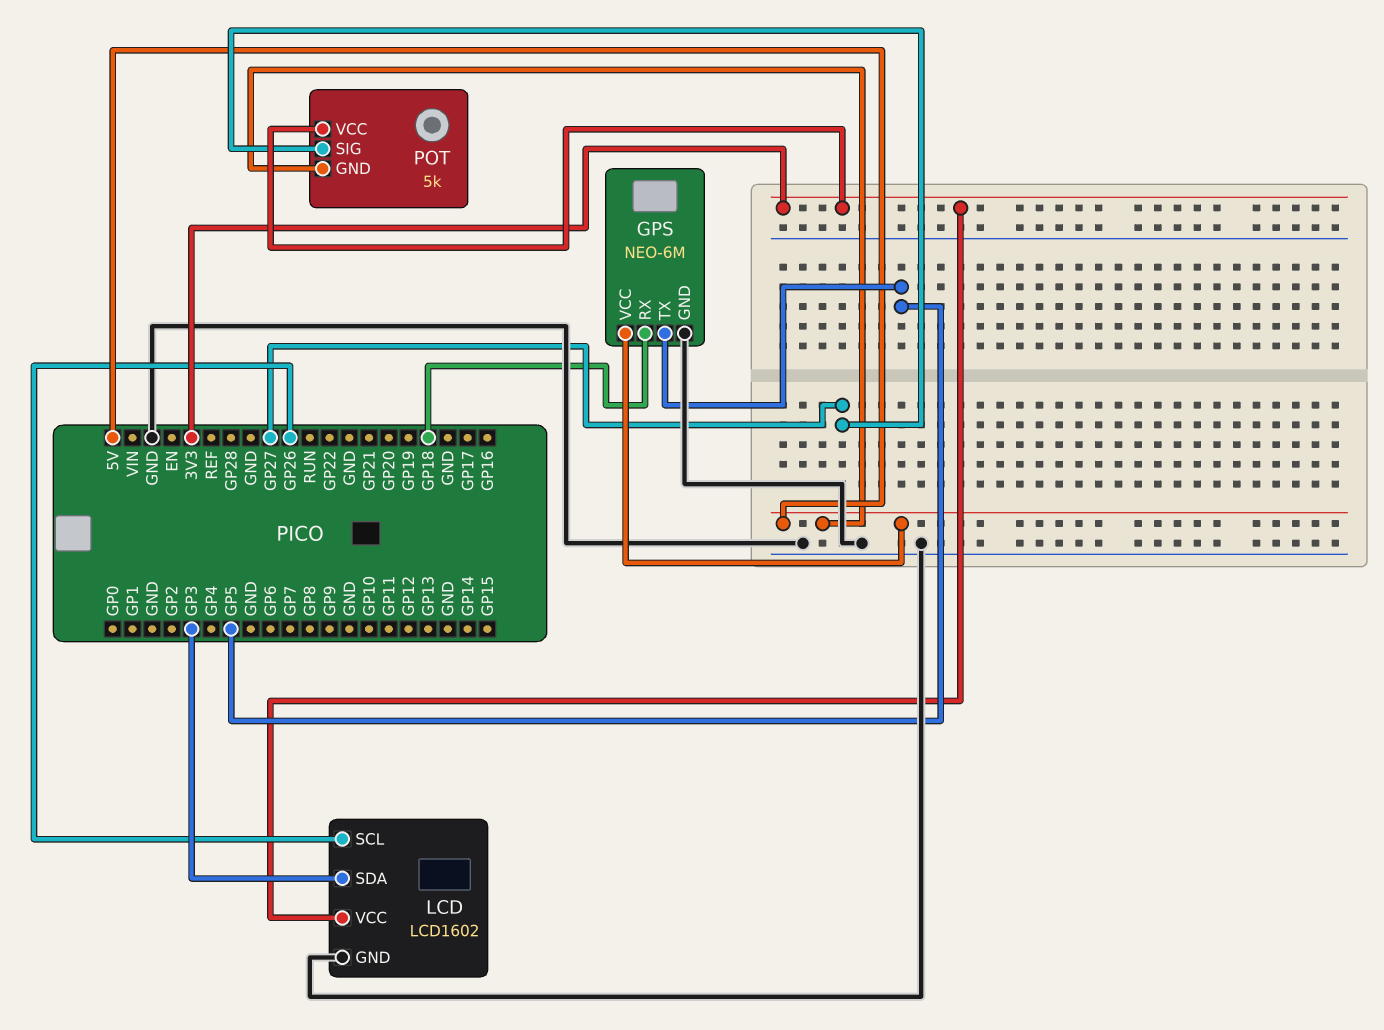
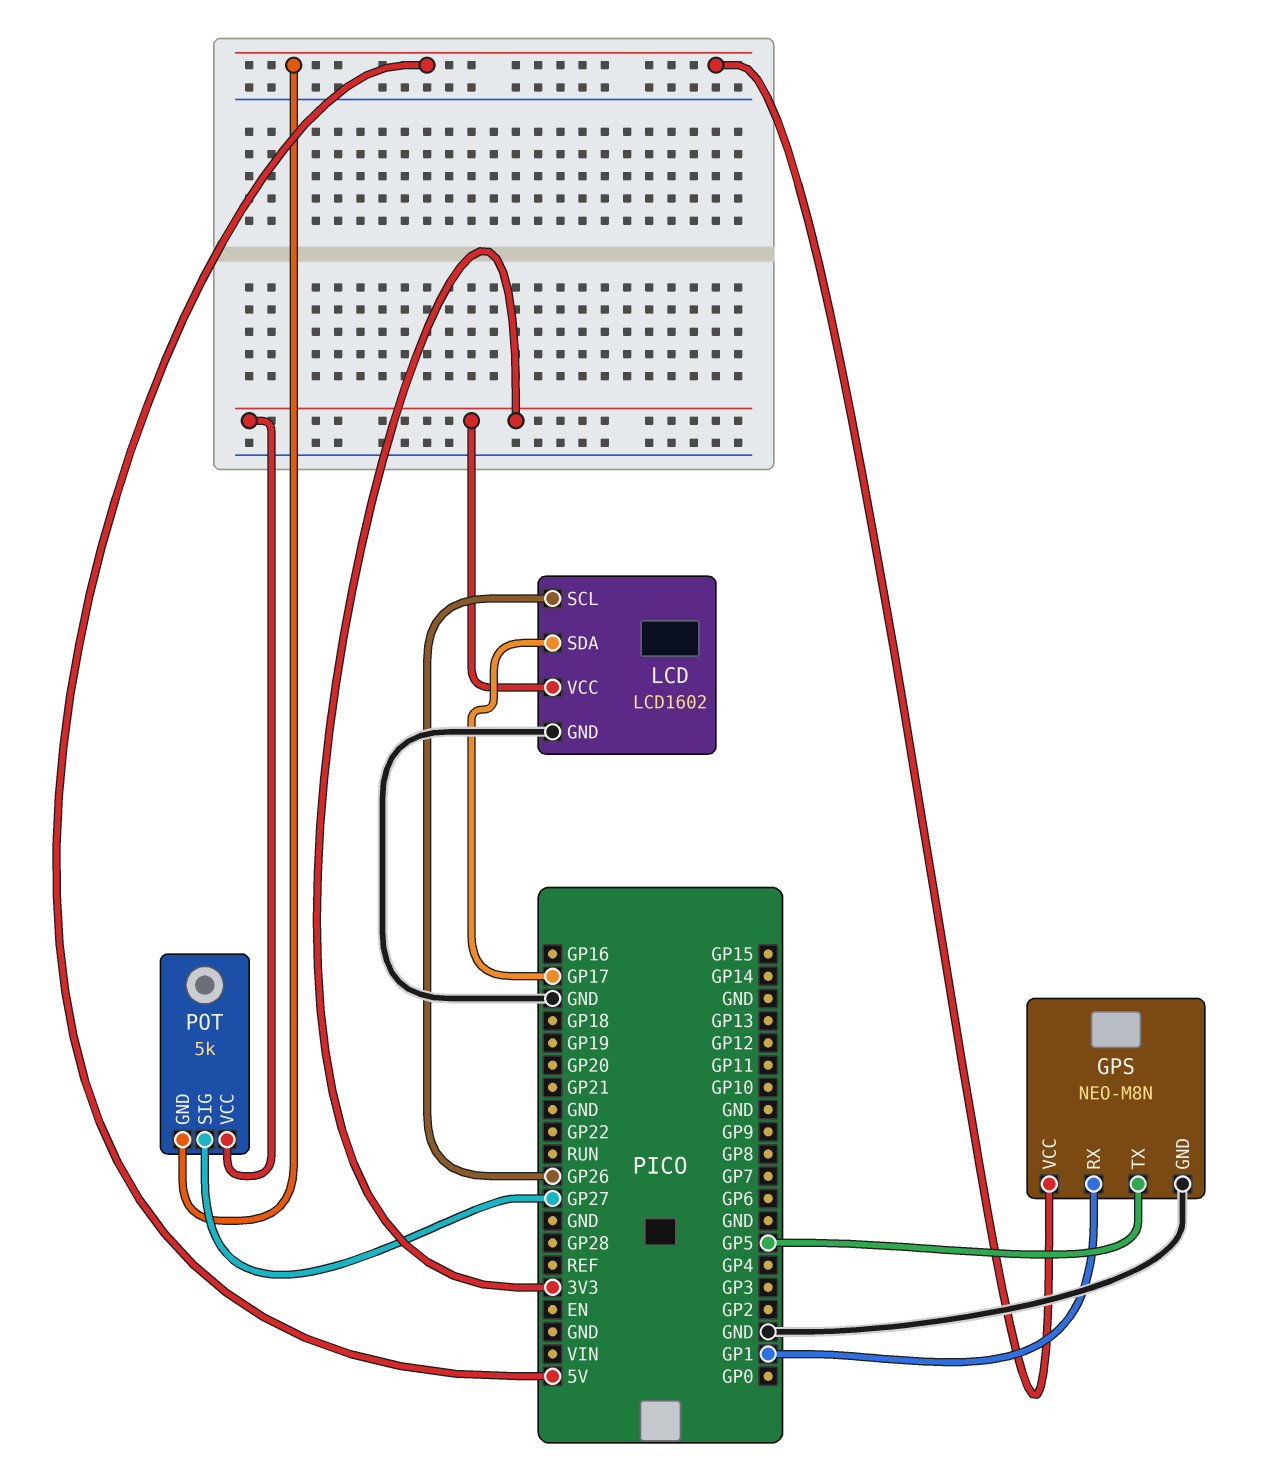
GPS: NEO-6M -> NEO-M8N
GPS pin RX: GP18 -> GP1
LCD pin SDA: GP3 -> GP17

